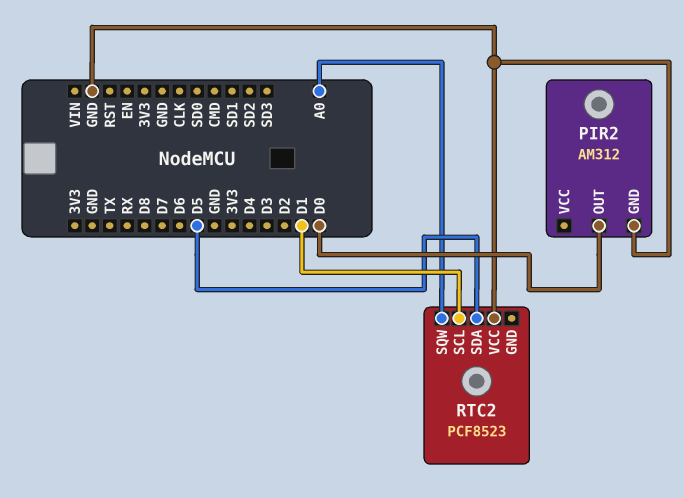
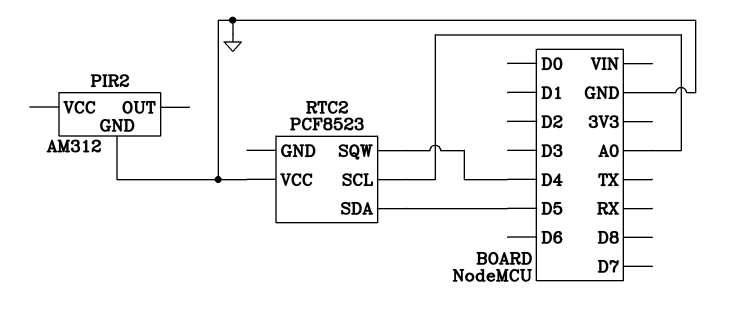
PIR2 pin OUT: D0 -> none
RTC2 pin SCL: D1 -> A0
RTC2 pin SQW: A0 -> D4

